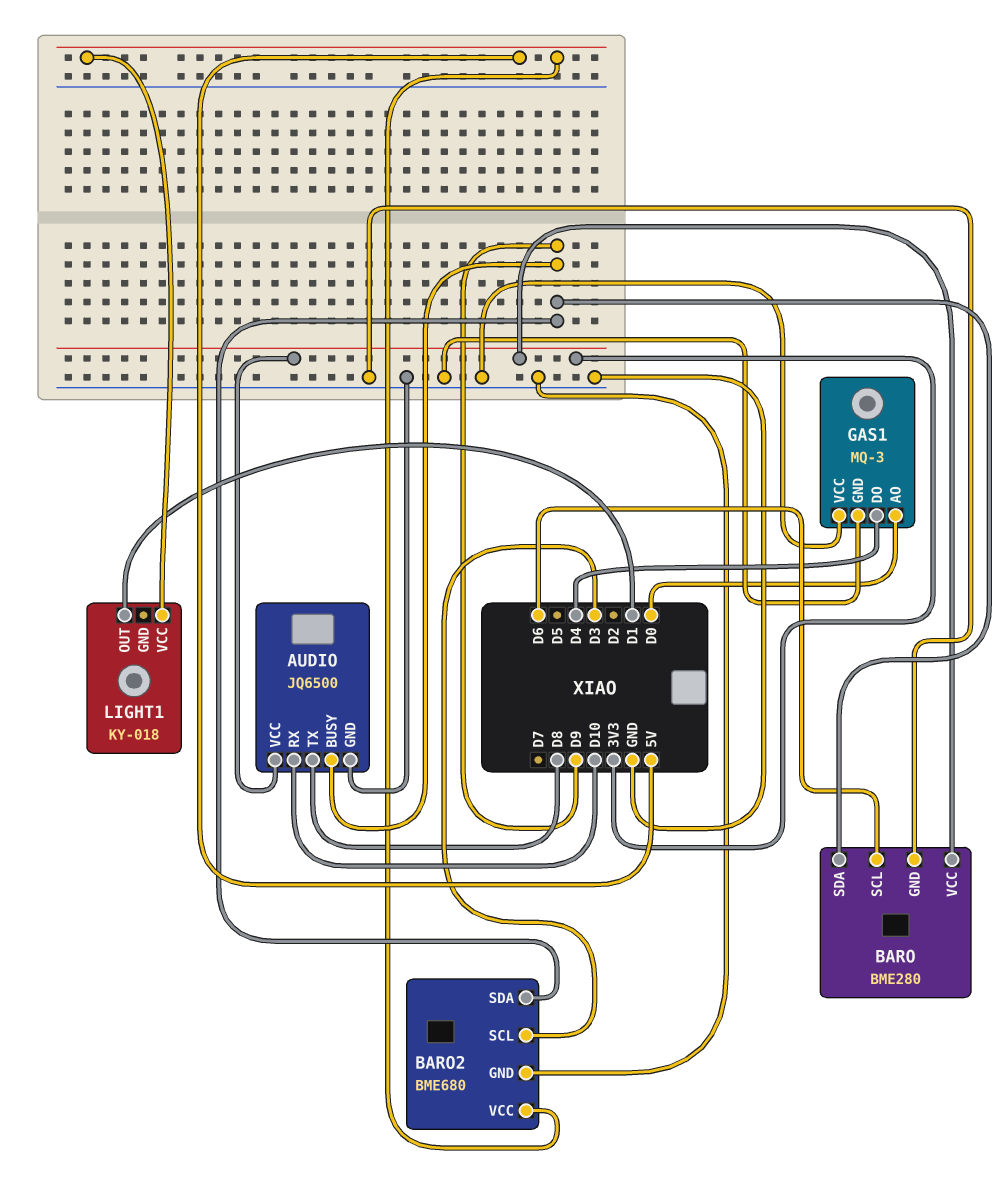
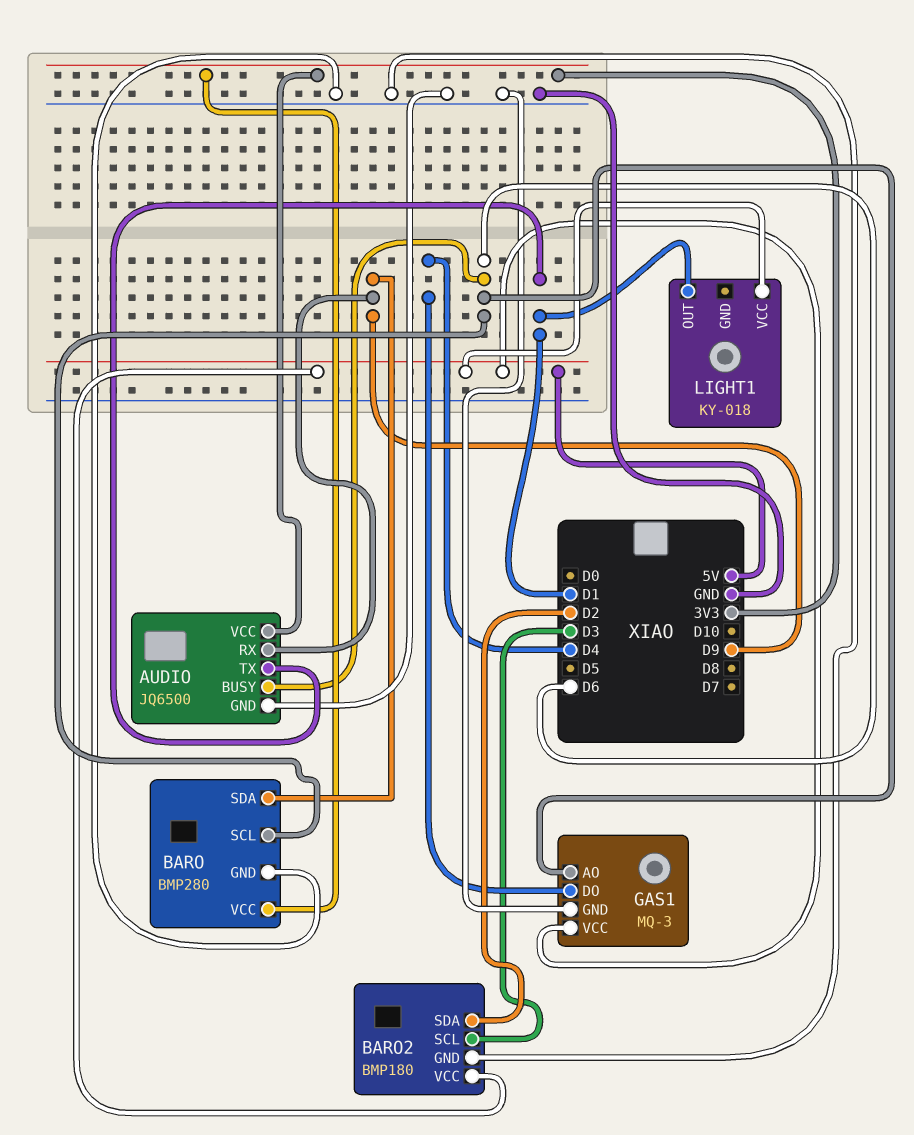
AUDIO pin BUSY: D9 -> D6
AUDIO pin RX: D10 -> D9
AUDIO pin TX: D8 -> D1
BARO: BME280 -> BMP280
BARO2: BME680 -> BMP180
BARO2 pin SDA: D9 -> D2
GAS1 pin AO: D0 -> D6
GAS1 pin VCC: GND -> 5V

